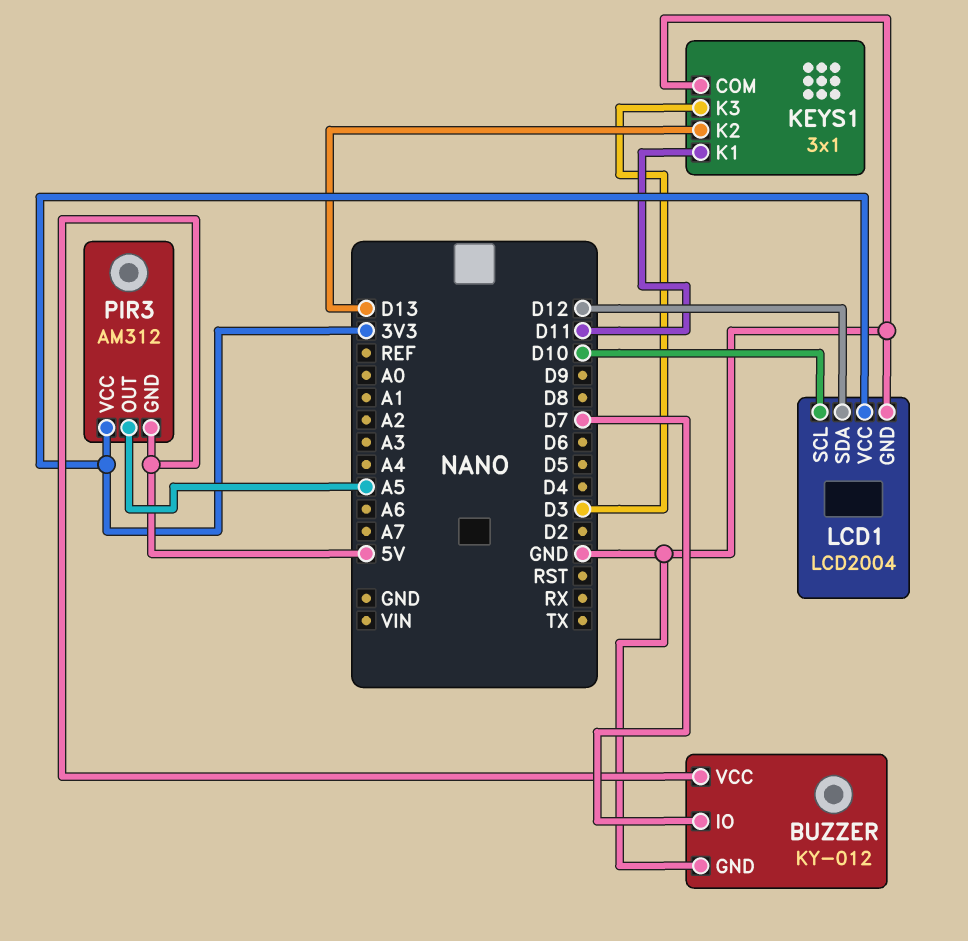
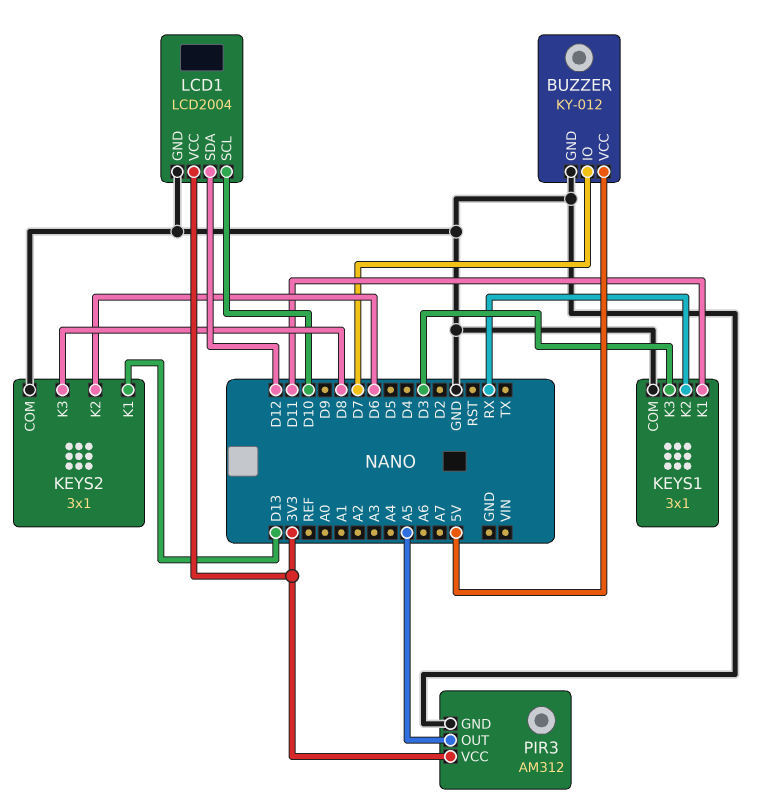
KEYS1 pin K2: D13 -> RX
KEYS2: none -> 3x1
KEYS2 pin COM: none -> GND
KEYS2 pin K1: none -> D13
KEYS2 pin K2: none -> D6
KEYS2 pin K3: none -> D8
PIR3 pin GND: 5V -> GND

